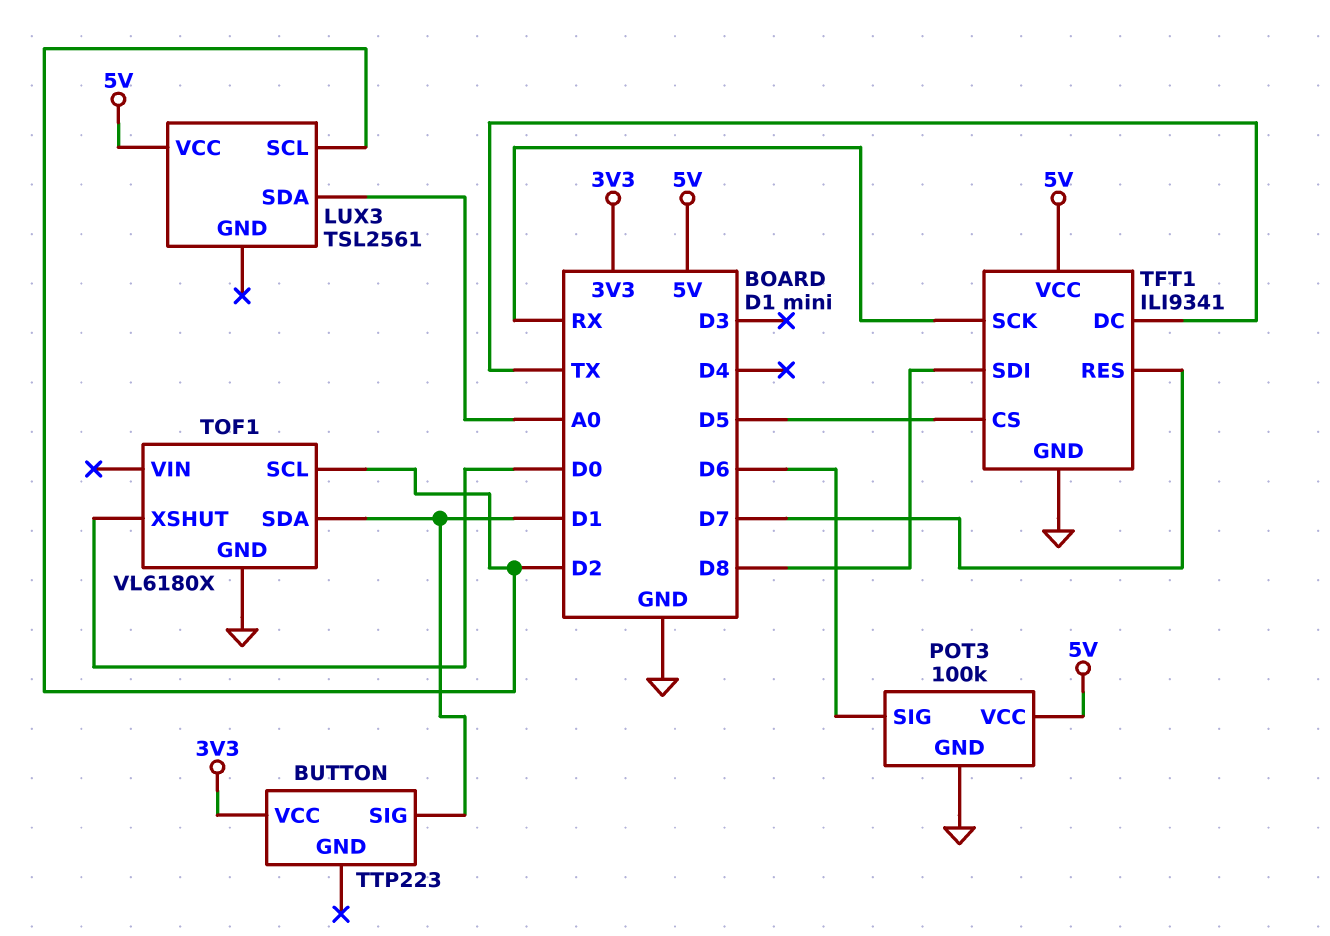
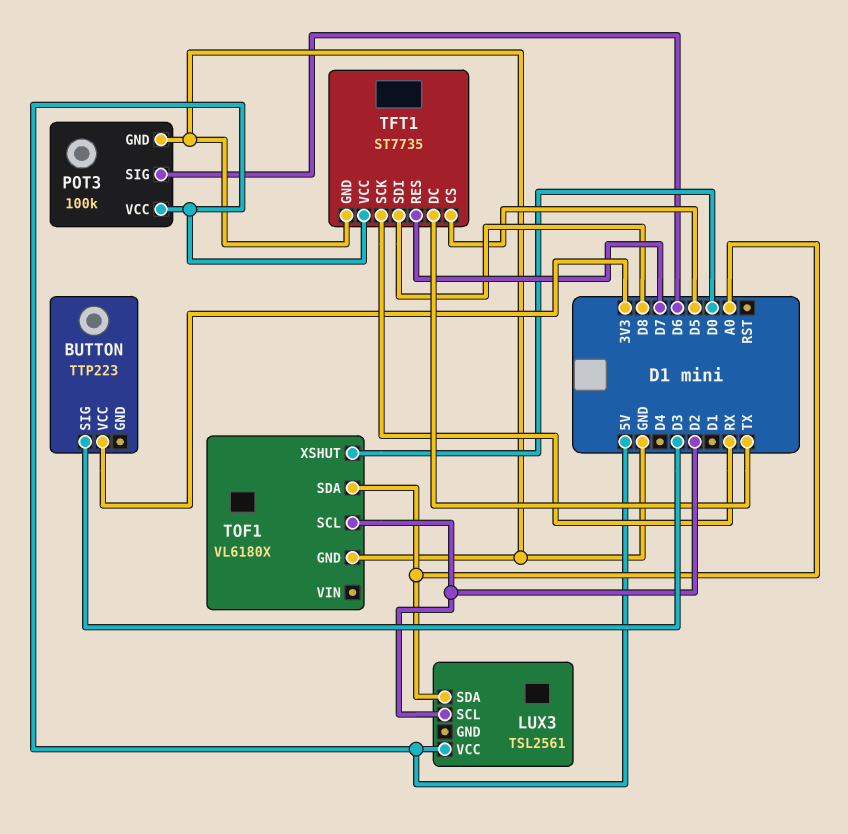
BUTTON pin SIG: D1 -> D3
TFT1: ILI9341 -> ST7735
TOF1 pin SDA: D1 -> A0

